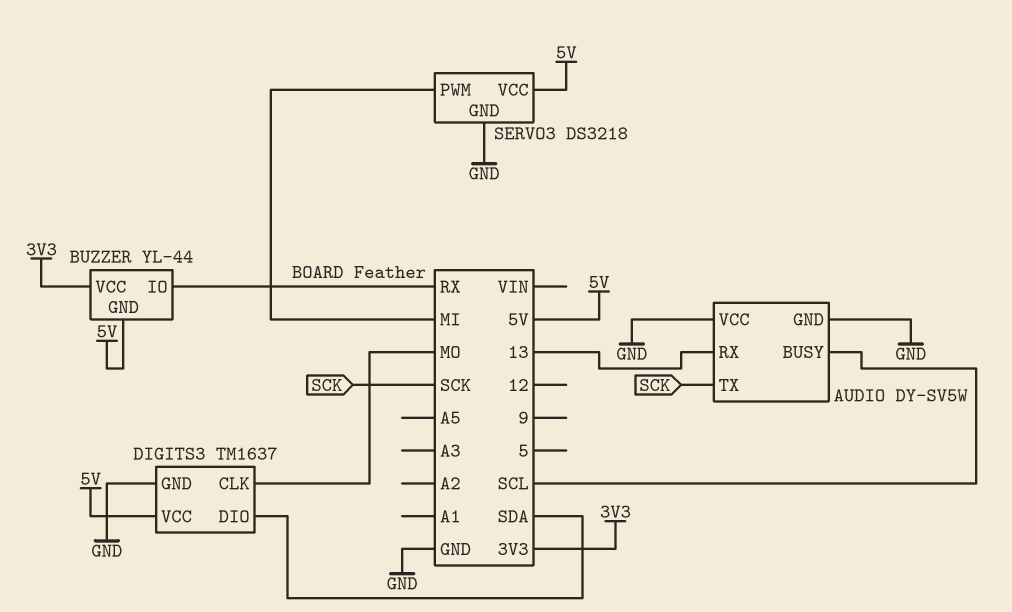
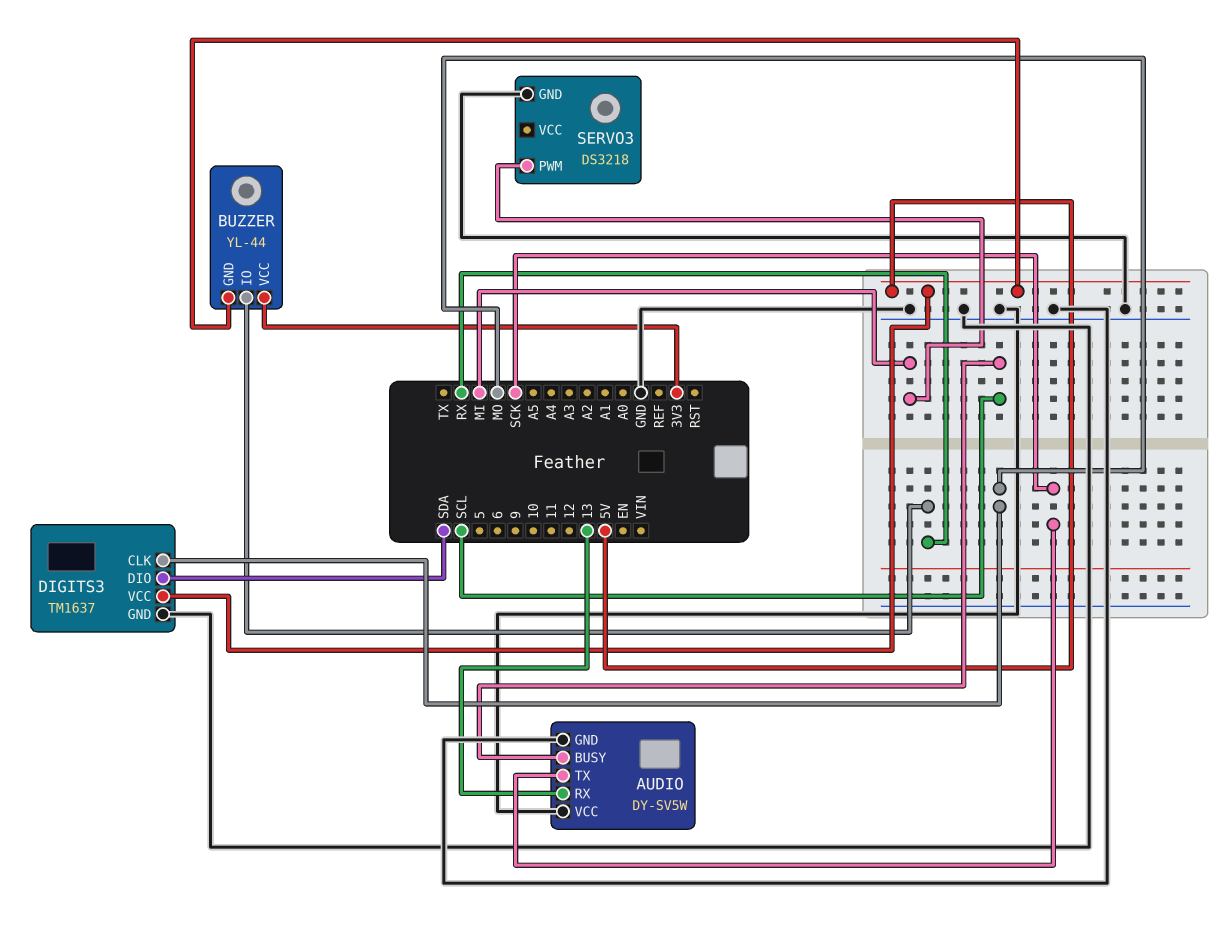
SERVO3 pin VCC: 5V -> none

